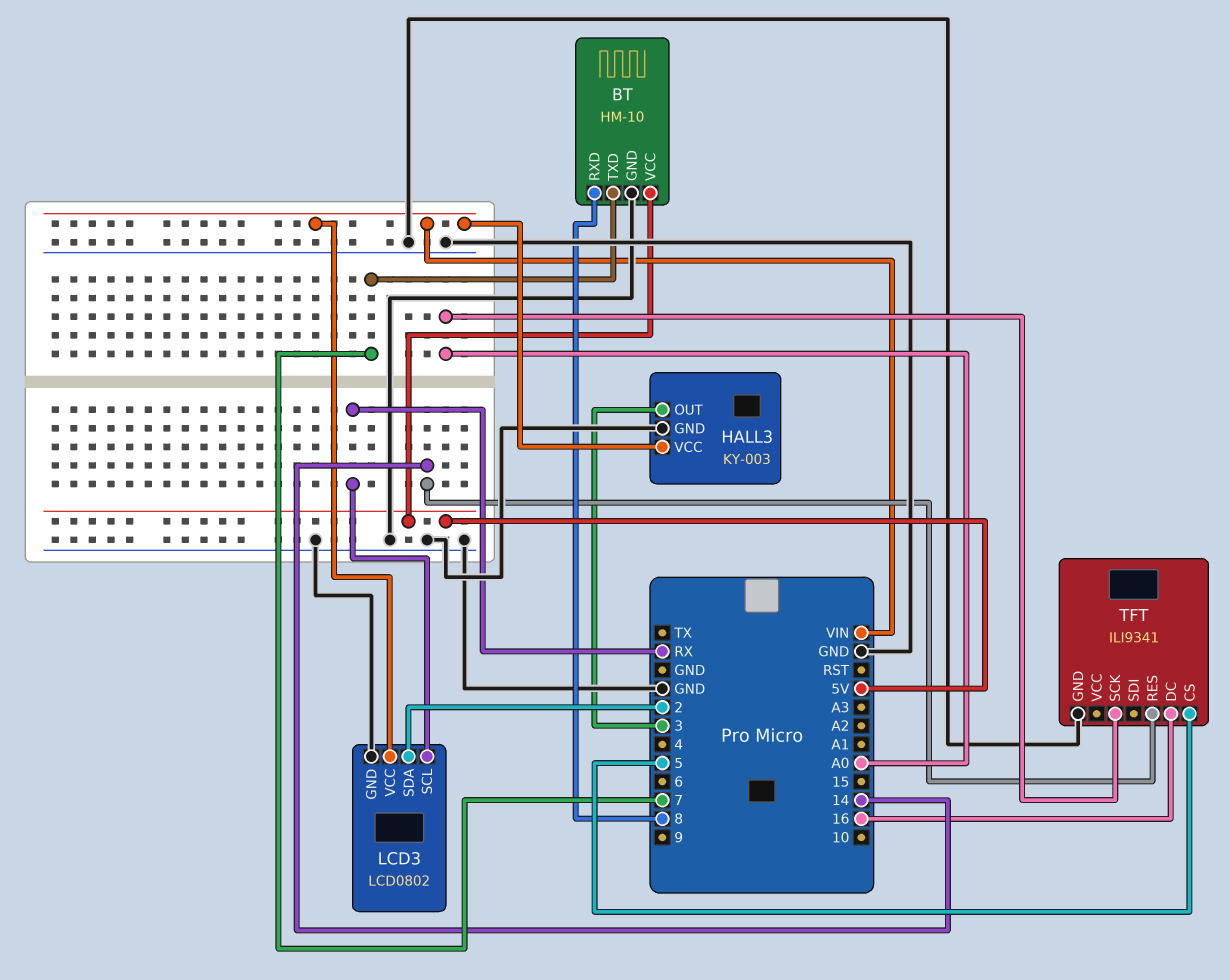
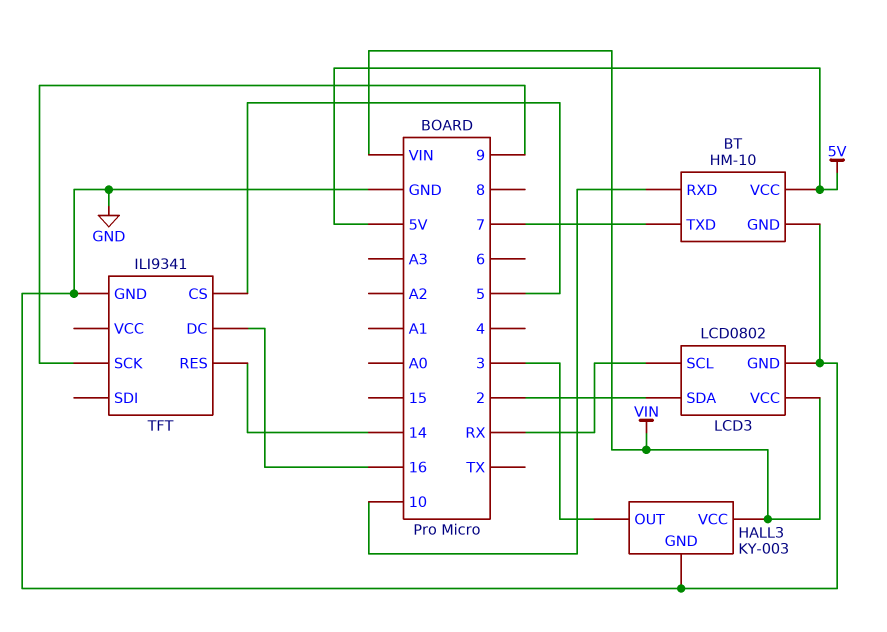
BT pin RXD: 8 -> 10
TFT pin SCK: A0 -> 9

